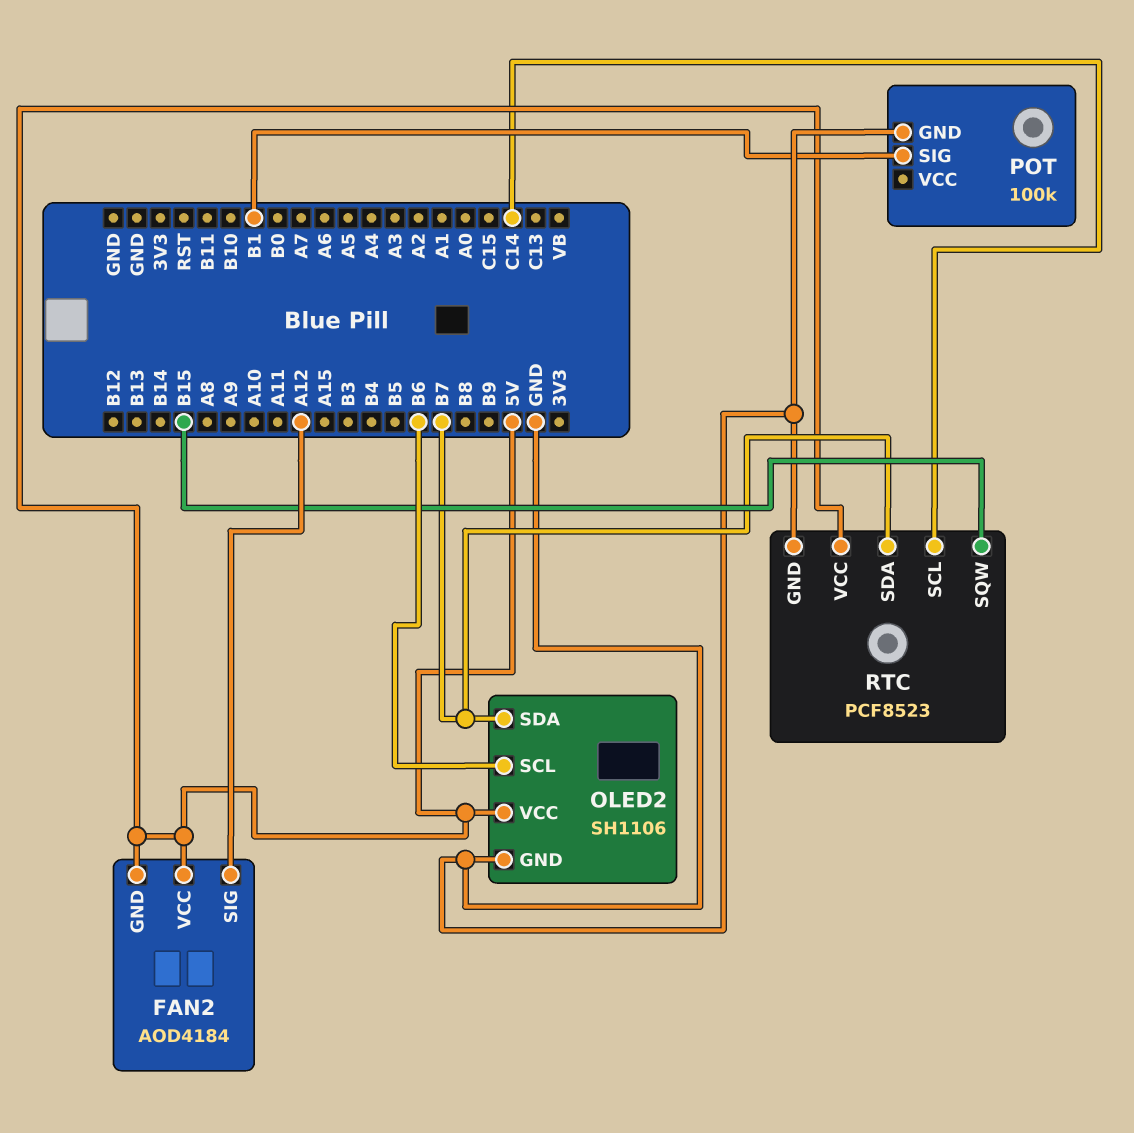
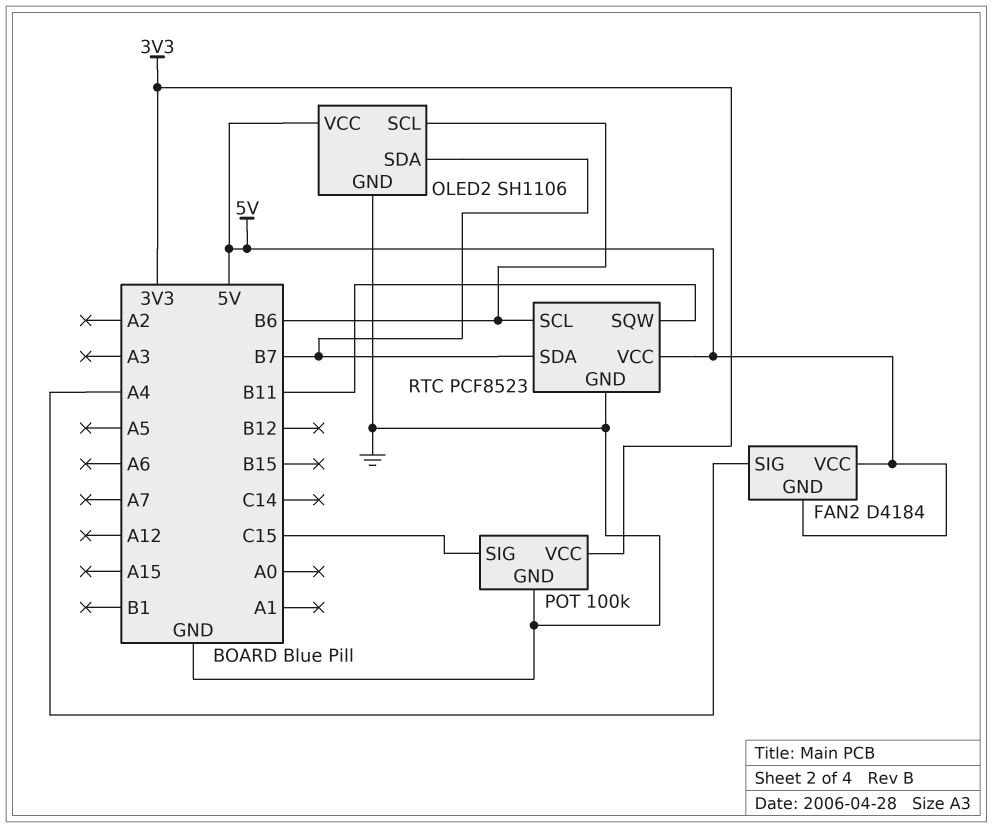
FAN2: AOD4184 -> D4184
FAN2 pin SIG: A12 -> A4
POT pin SIG: B1 -> C15
POT pin VCC: none -> 3V3
RTC pin SCL: C14 -> B6
RTC pin SQW: B15 -> B11

